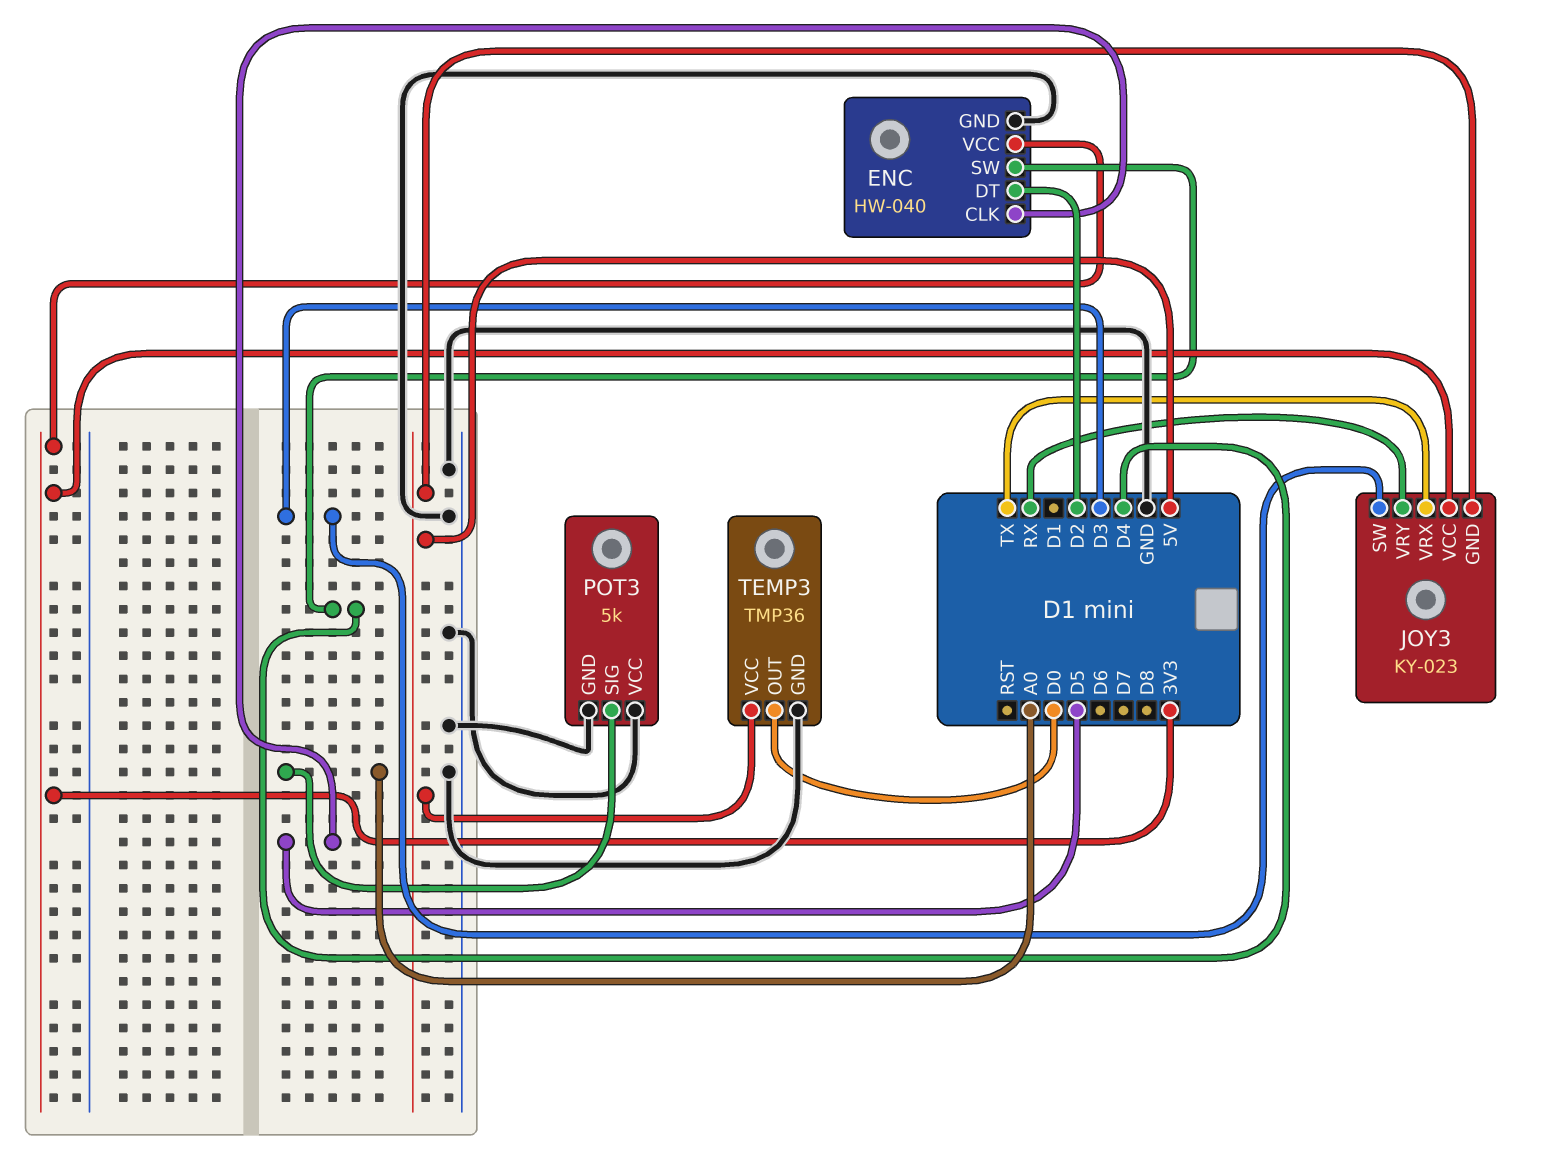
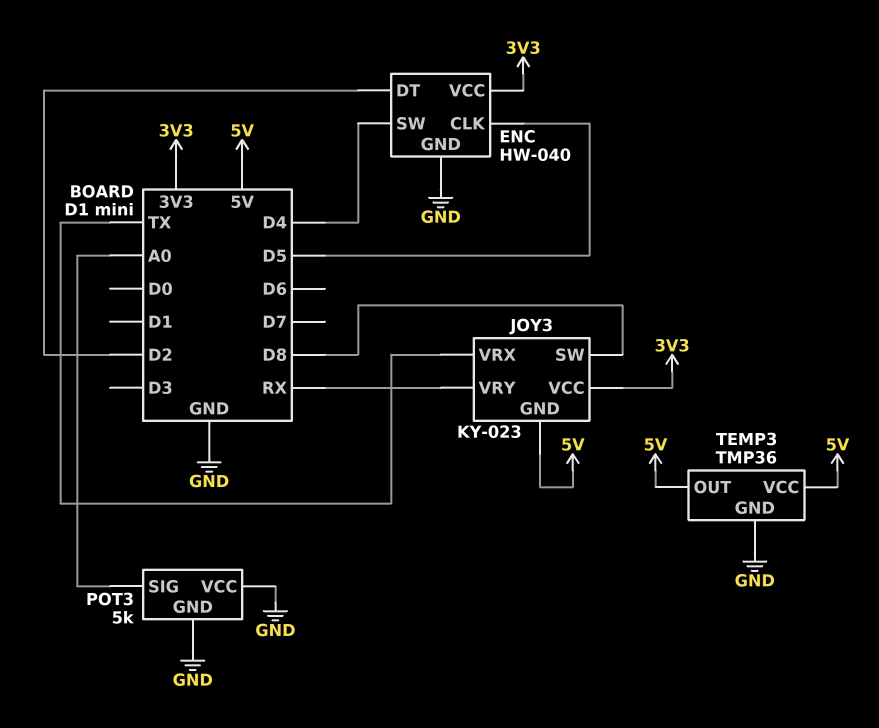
JOY3 pin SW: D3 -> D8
TEMP3 pin OUT: D0 -> 5V

